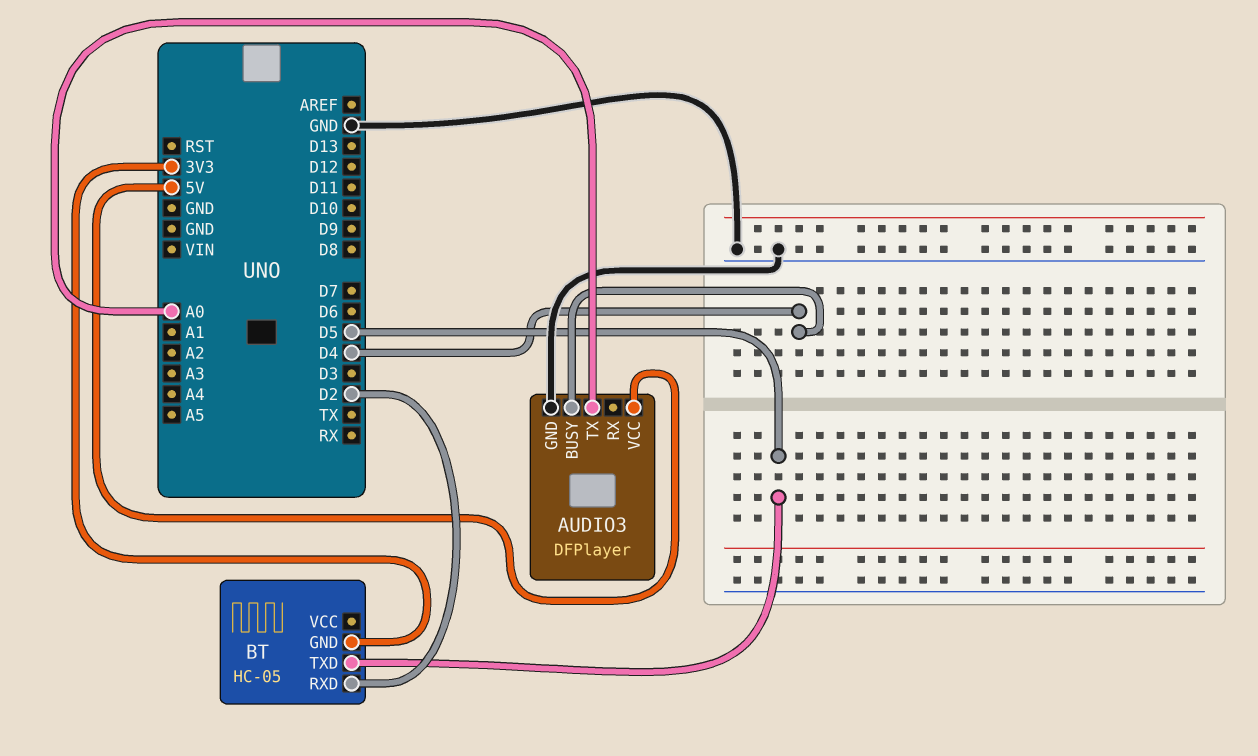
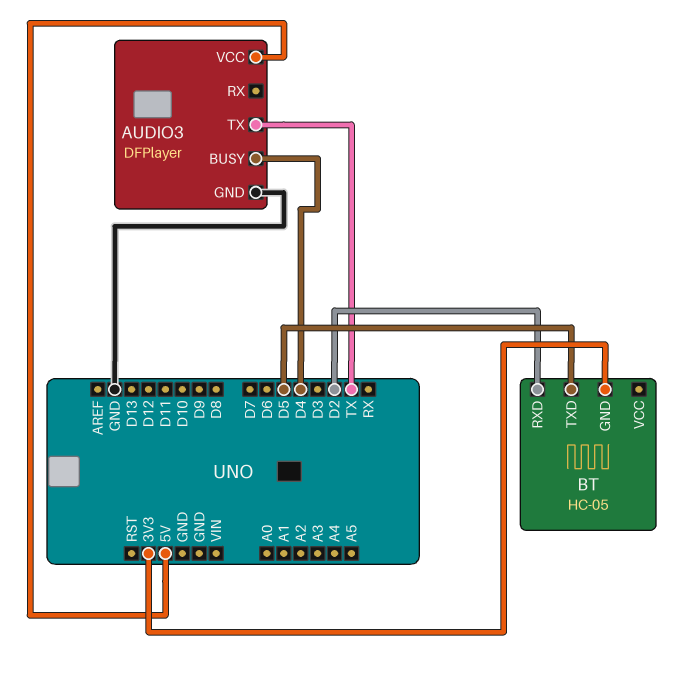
AUDIO3 pin TX: A0 -> TX

